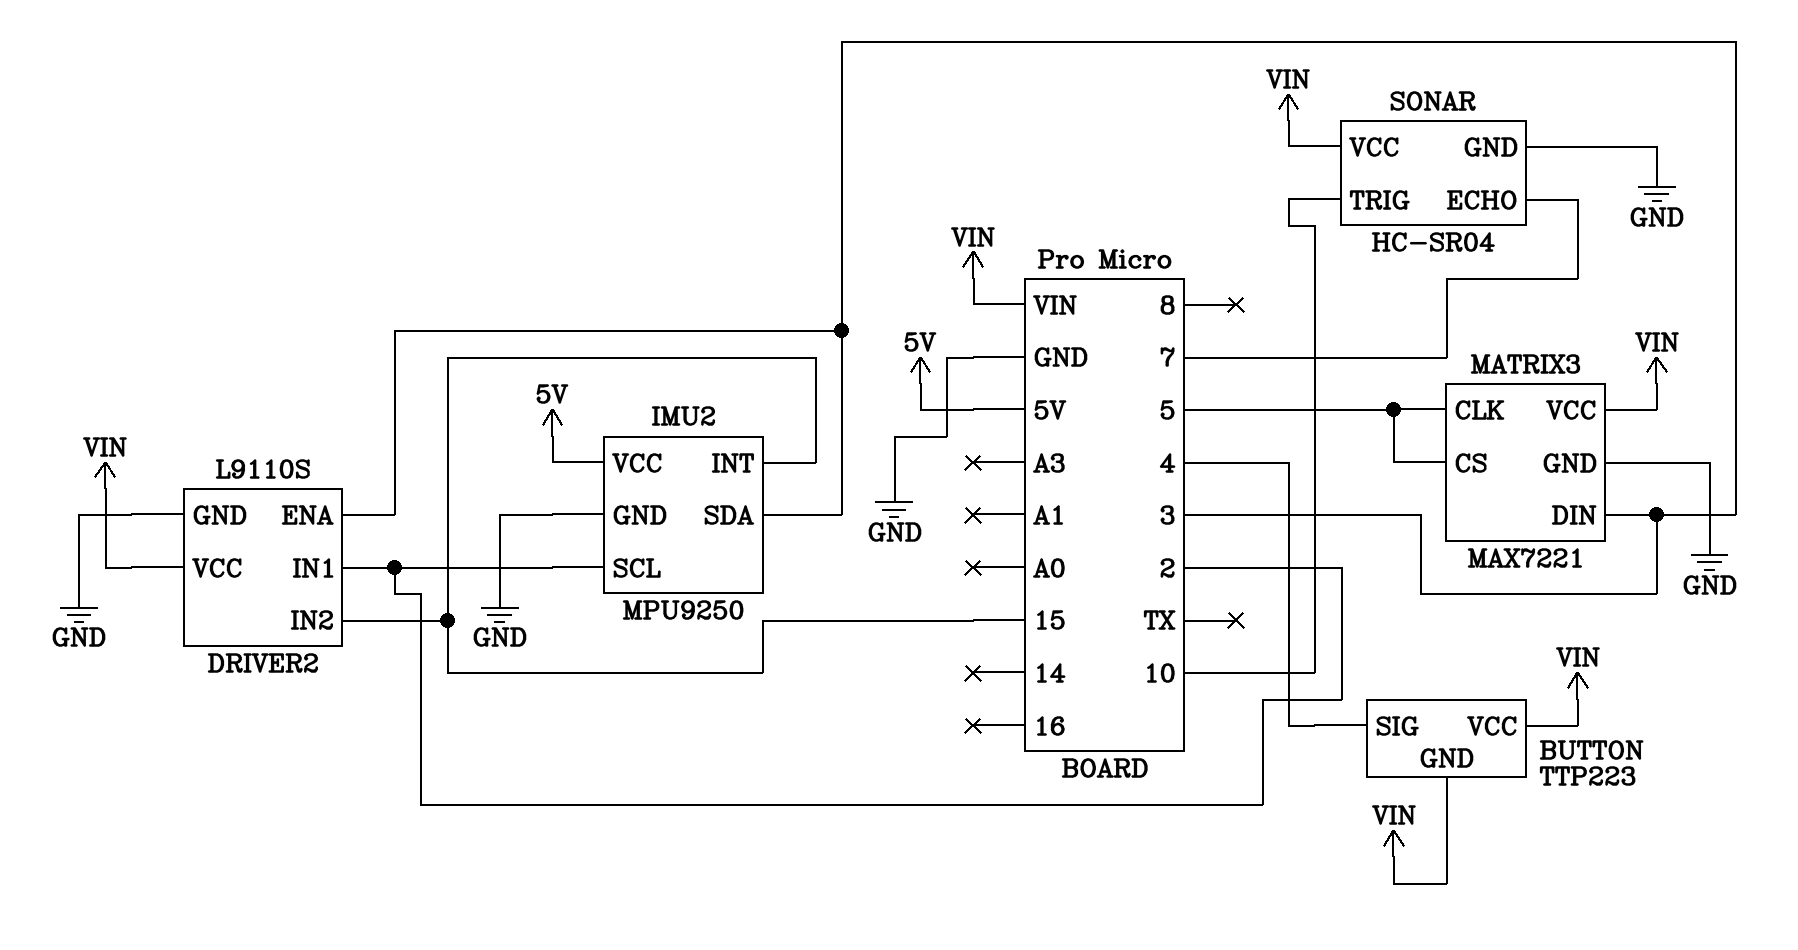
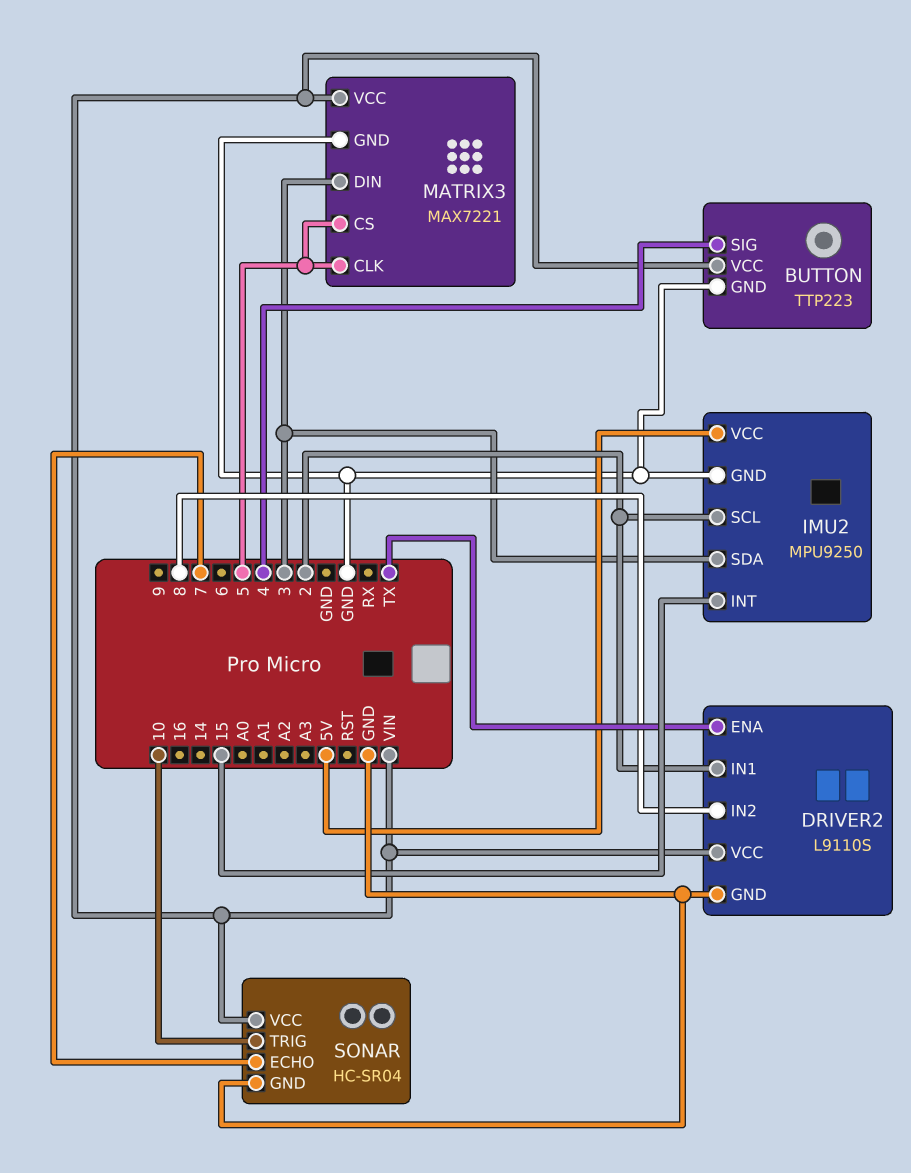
BUTTON pin GND: VIN -> GND
DRIVER2 pin ENA: 3 -> TX
DRIVER2 pin IN2: 15 -> 8

